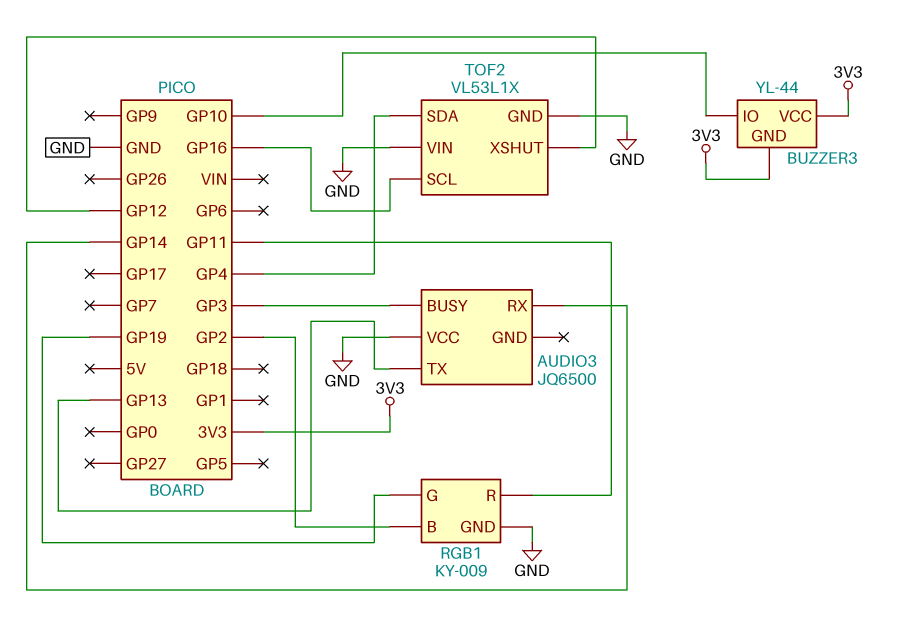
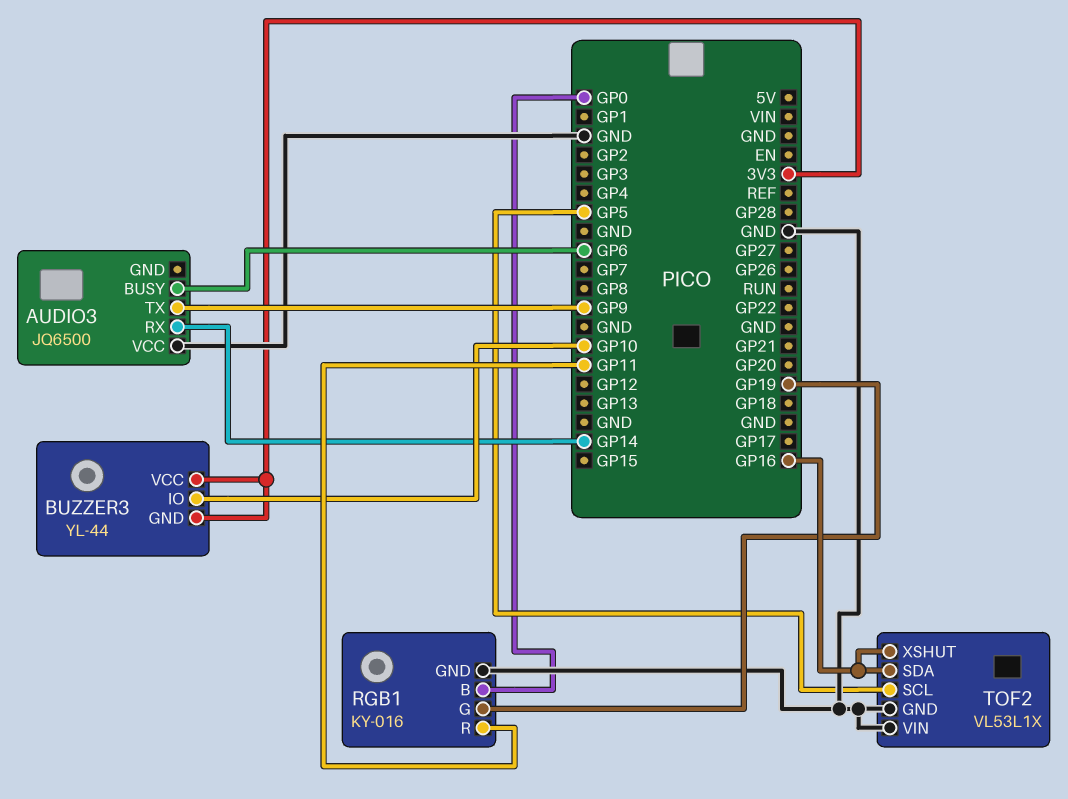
AUDIO3 pin BUSY: GP3 -> GP6
AUDIO3 pin TX: GP13 -> GP9
RGB1: KY-009 -> KY-016
RGB1 pin B: GP2 -> GP0
TOF2 pin SCL: GP16 -> GP5
TOF2 pin SDA: GP4 -> GP16
TOF2 pin XSHUT: GP12 -> GP16

